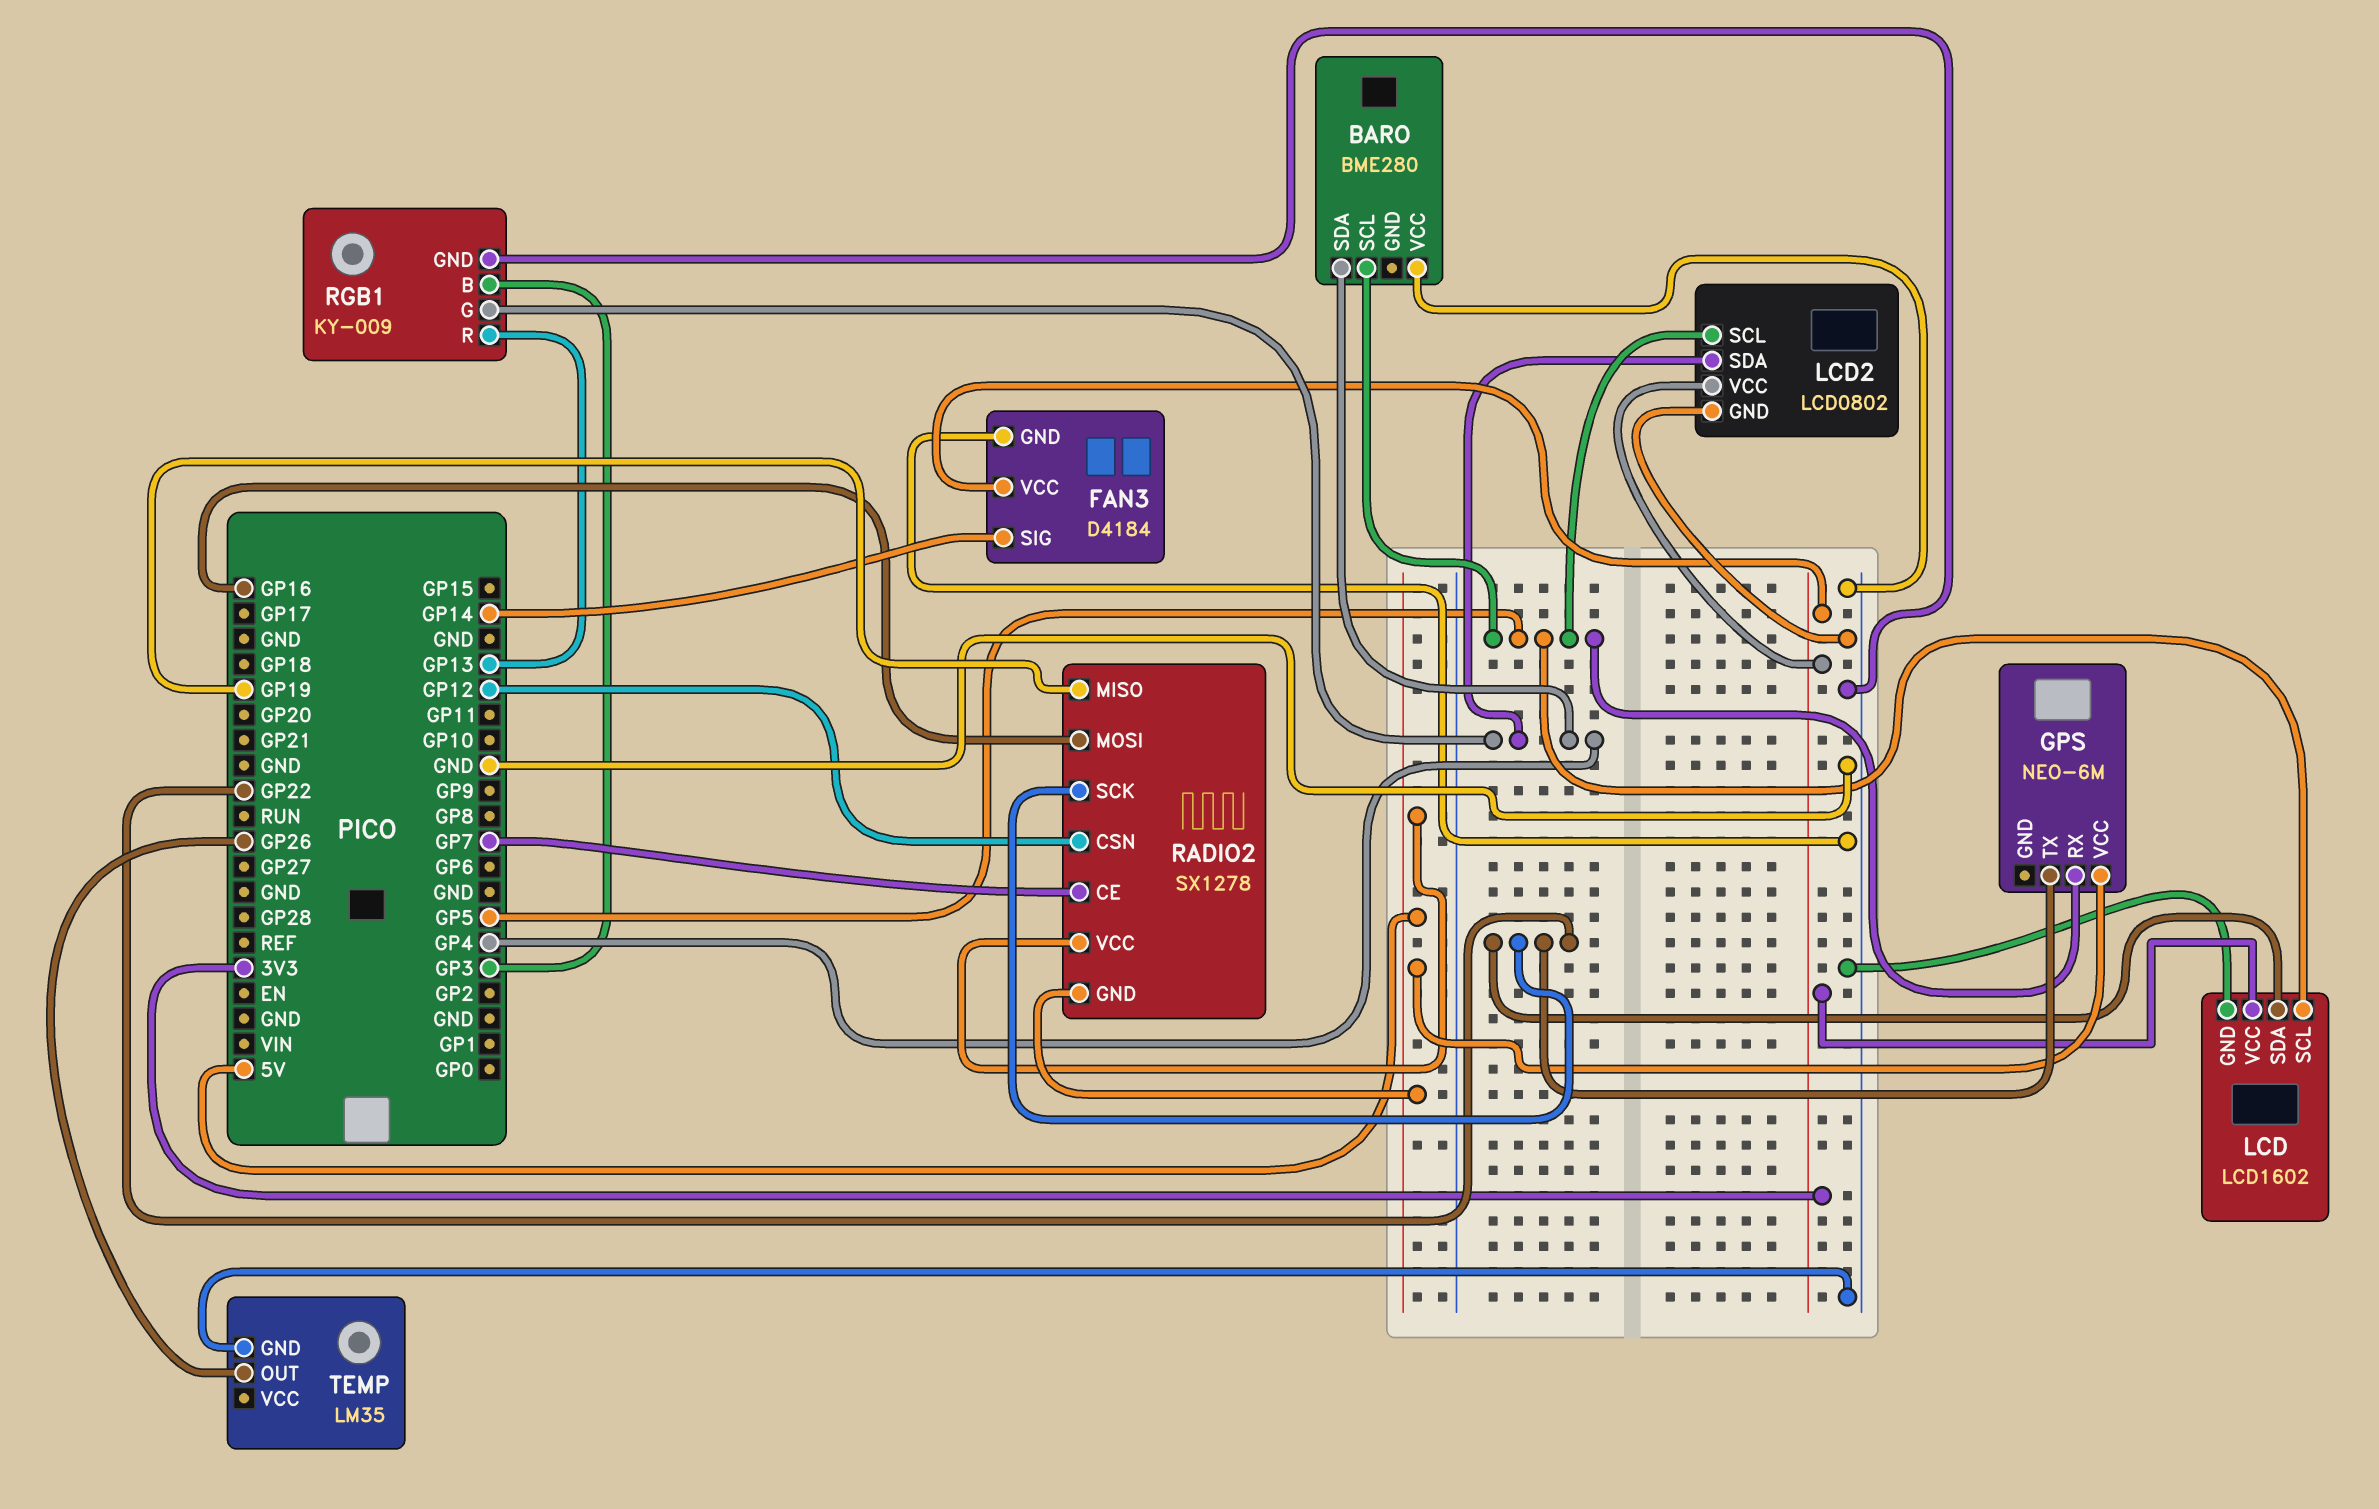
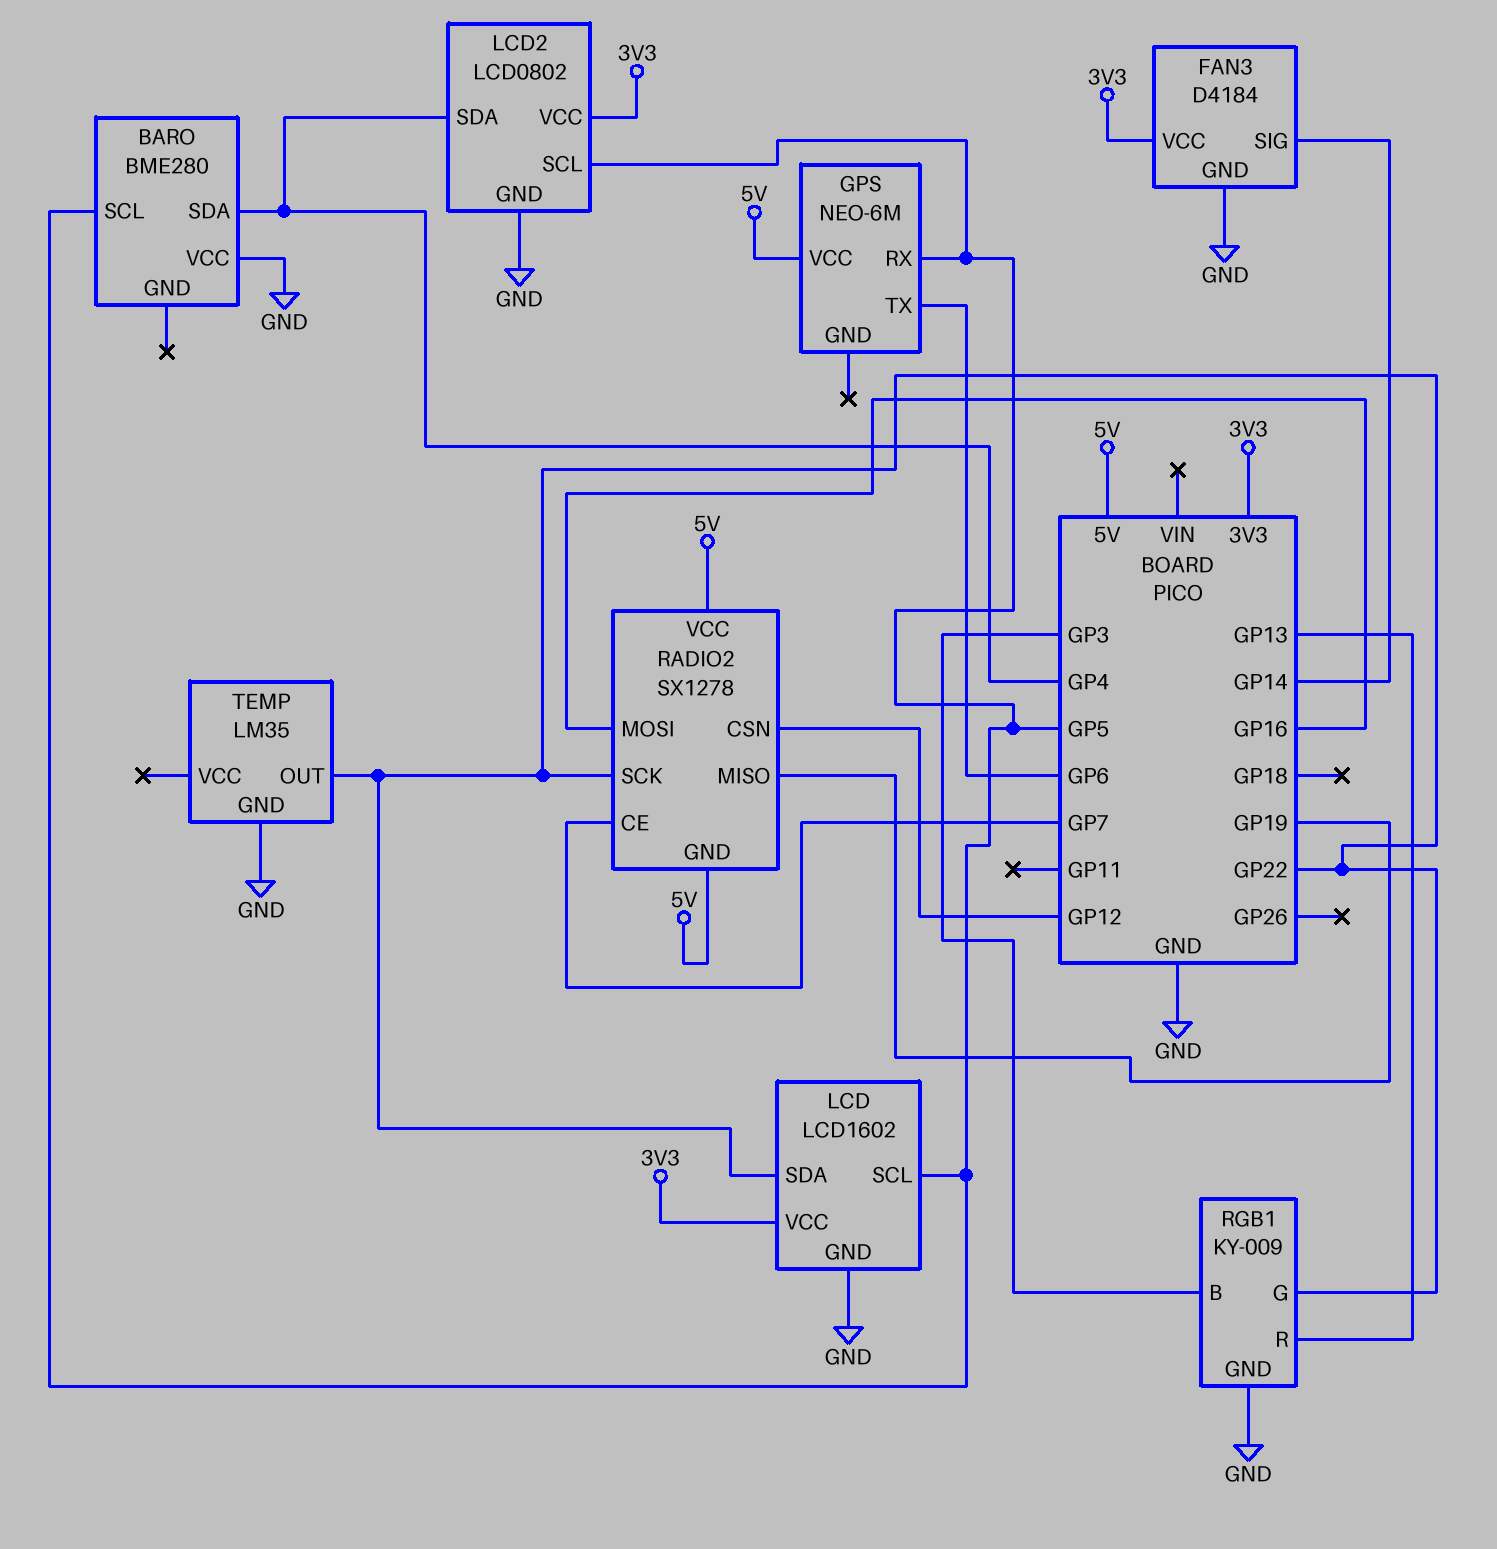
GPS pin TX: GP22 -> GP6
RGB1 pin G: GP4 -> GP22
TEMP pin OUT: GP26 -> GP22

